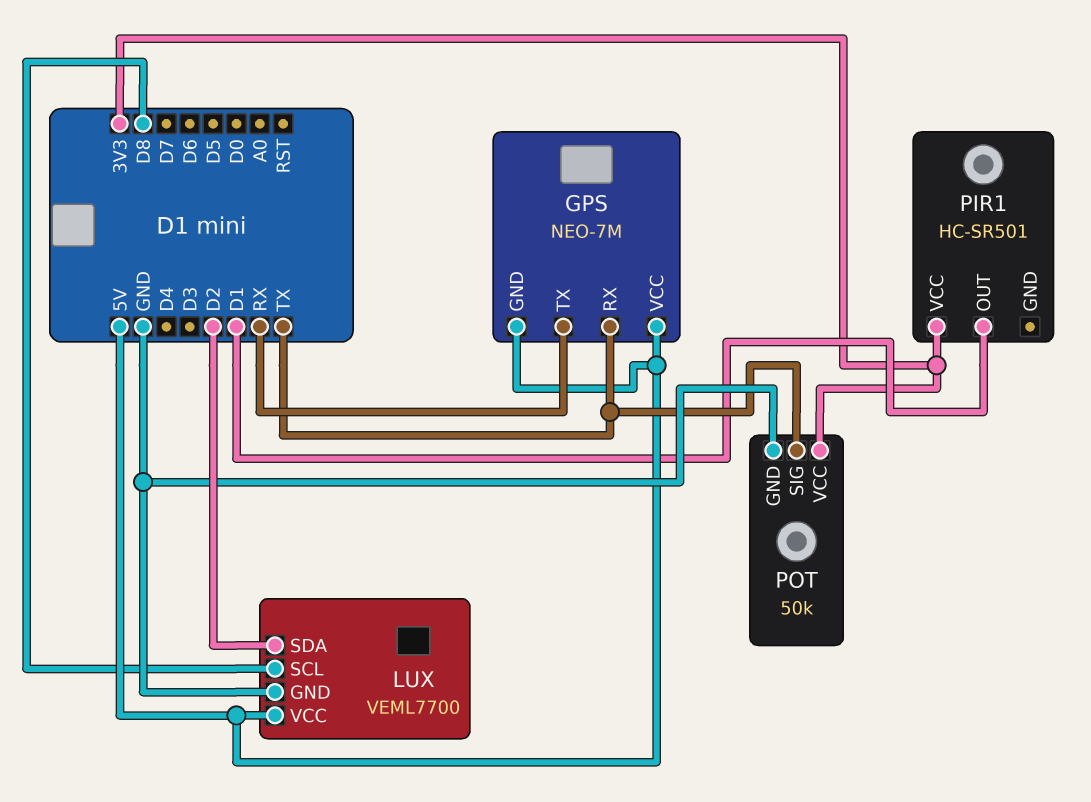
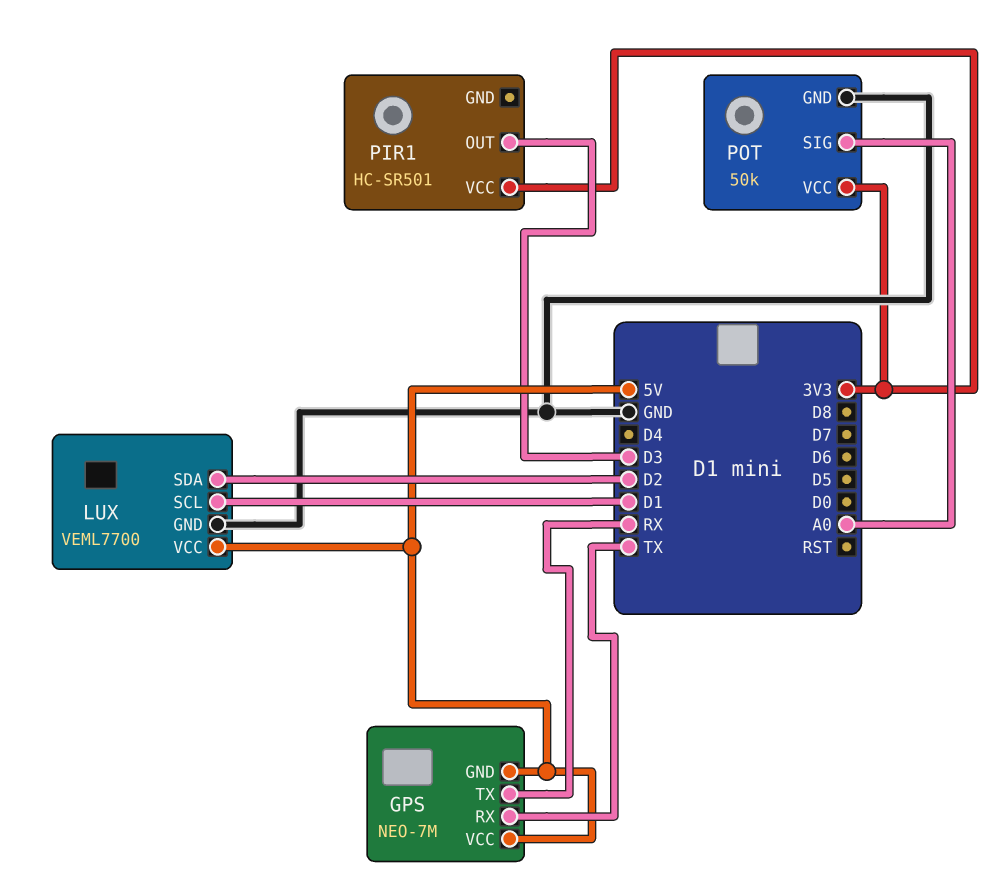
LUX pin SCL: D8 -> D1
PIR1 pin OUT: D1 -> D3
POT pin SIG: TX -> A0

